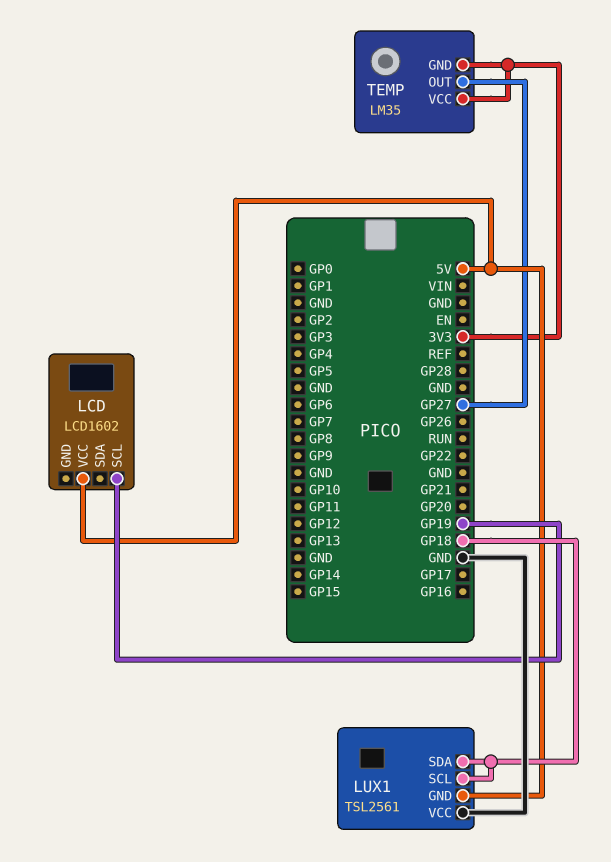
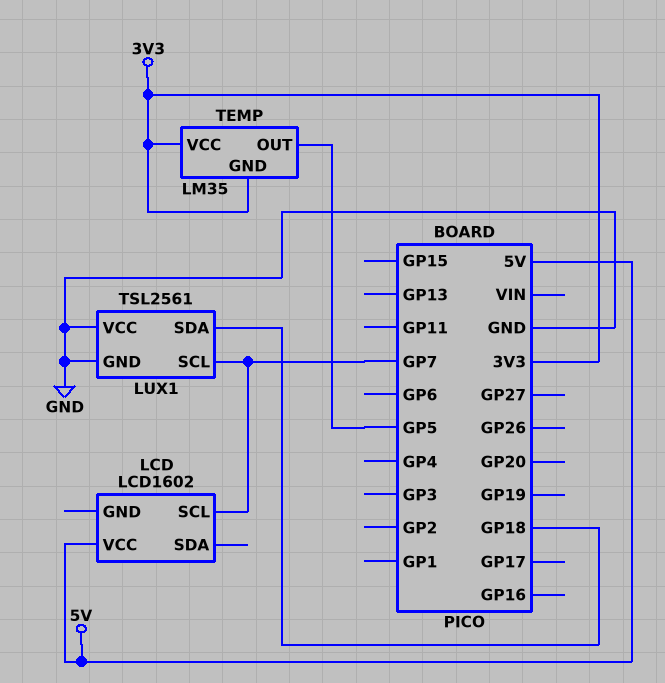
LCD pin SCL: GP19 -> GP7
LUX1 pin GND: 5V -> GND
LUX1 pin SCL: GP18 -> GP7
TEMP pin OUT: GP27 -> GP5

